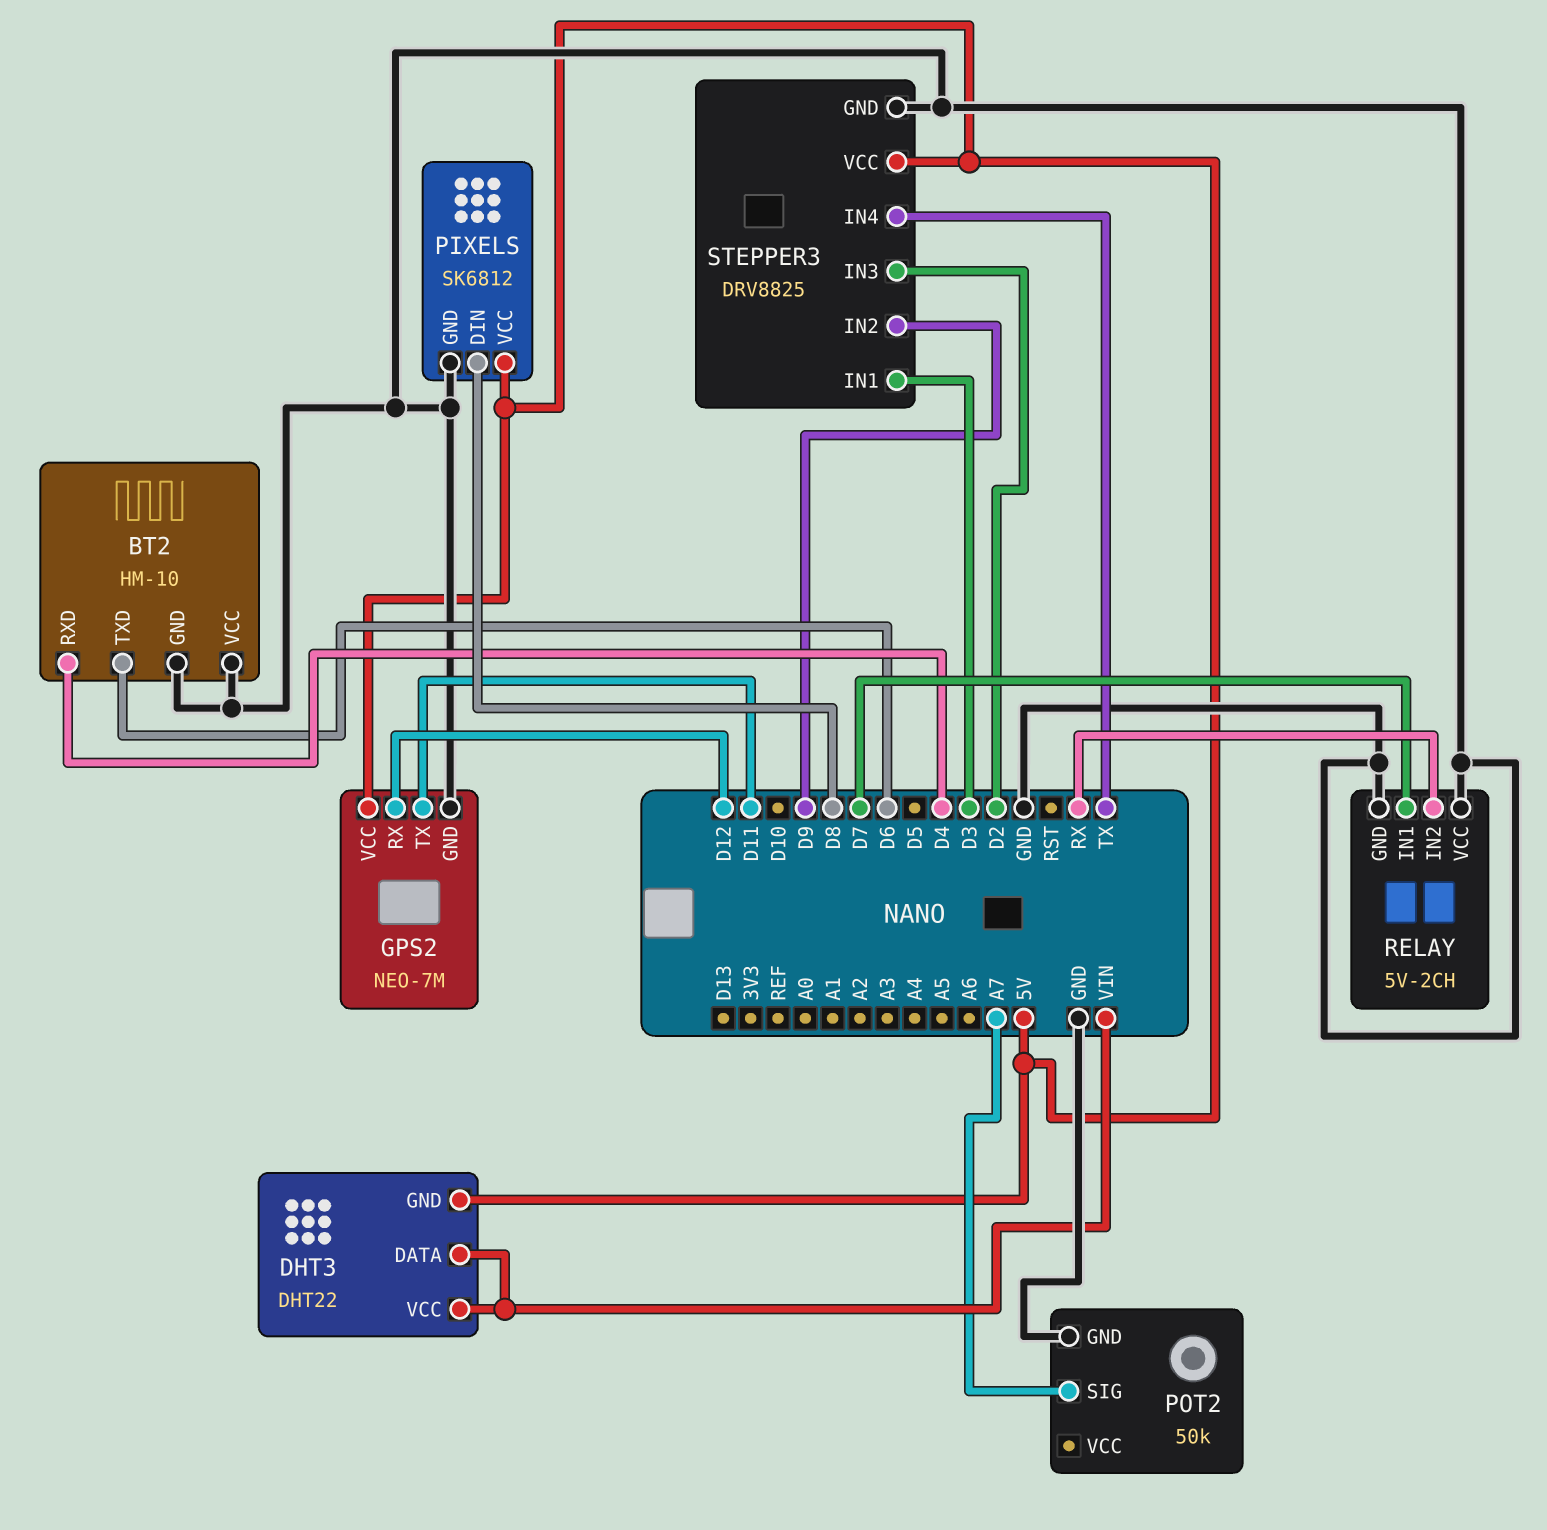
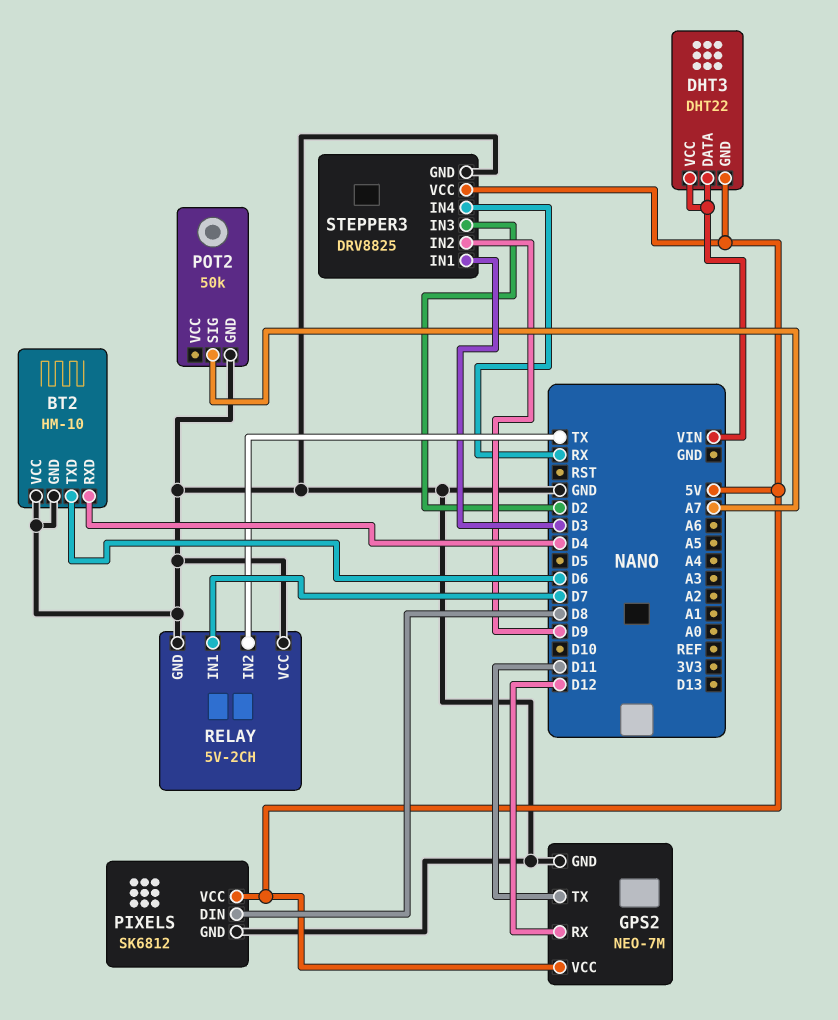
RELAY pin IN2: RX -> TX
STEPPER3 pin IN4: TX -> RX

